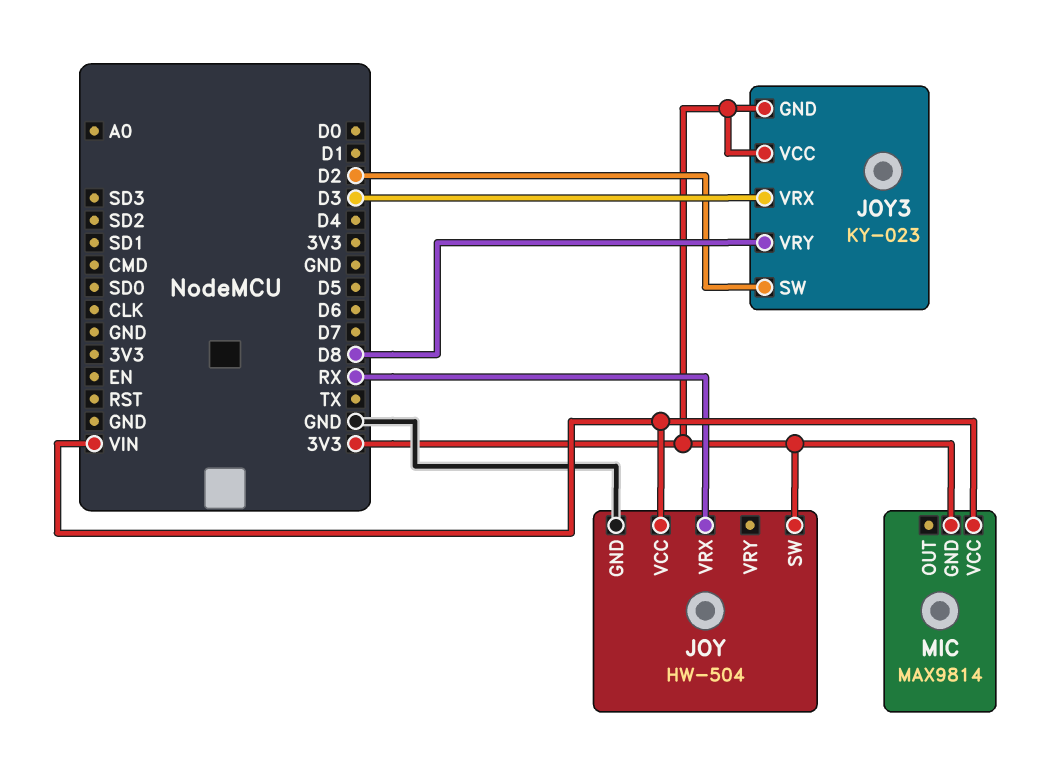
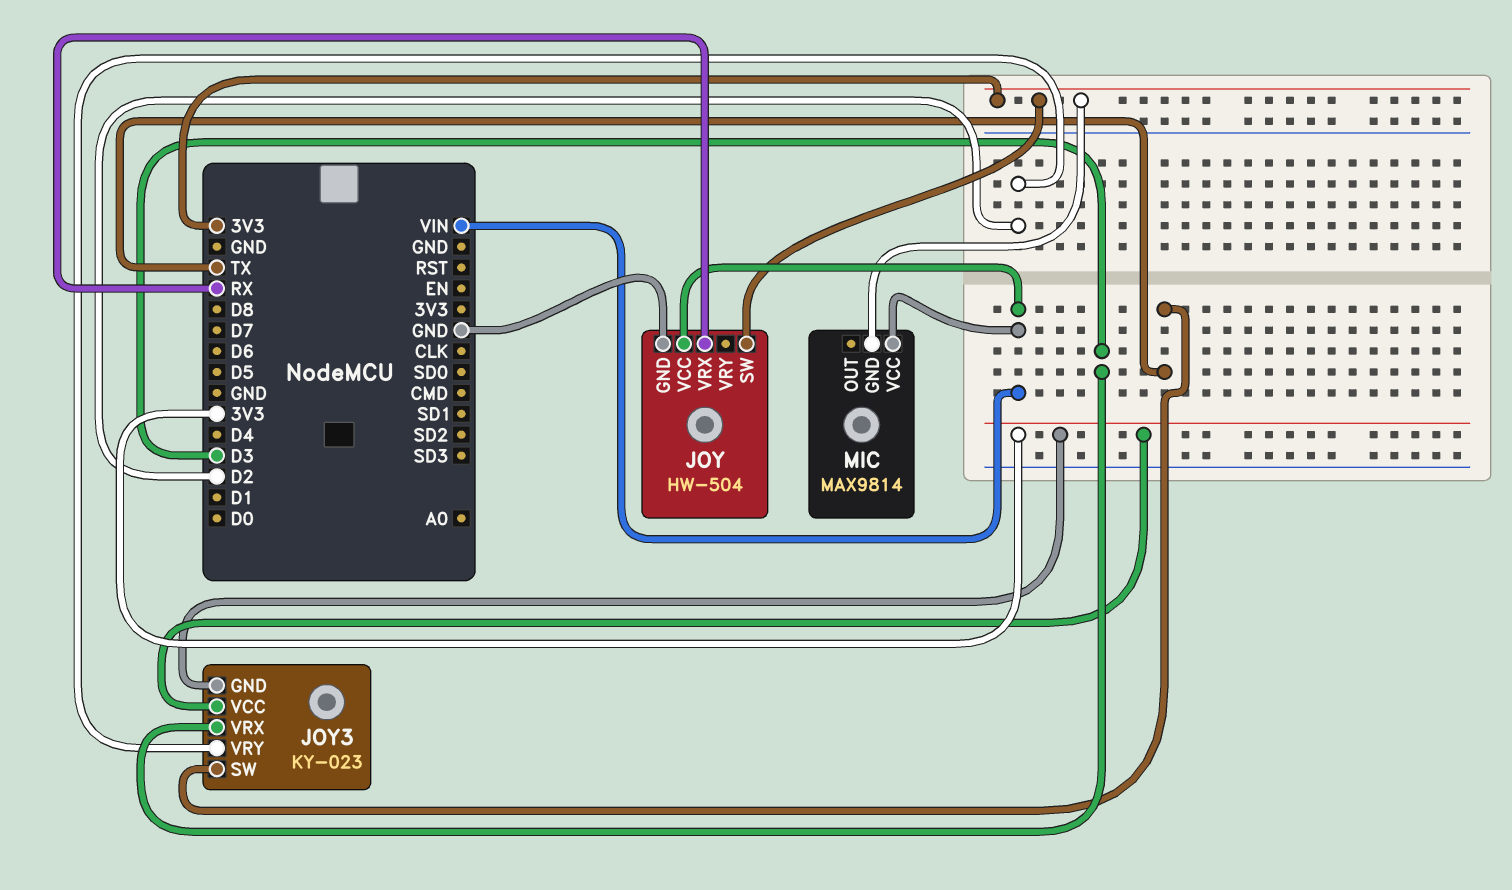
JOY3 pin SW: D2 -> TX
JOY3 pin VRY: D8 -> D2

